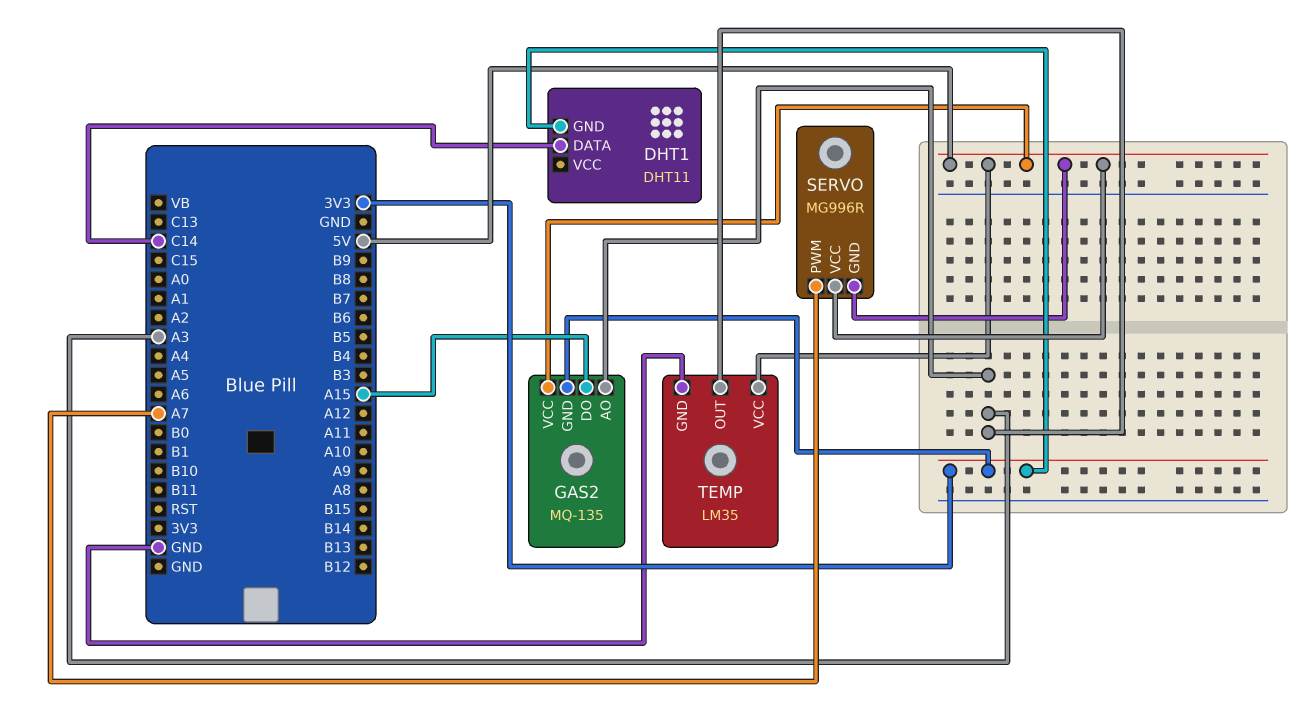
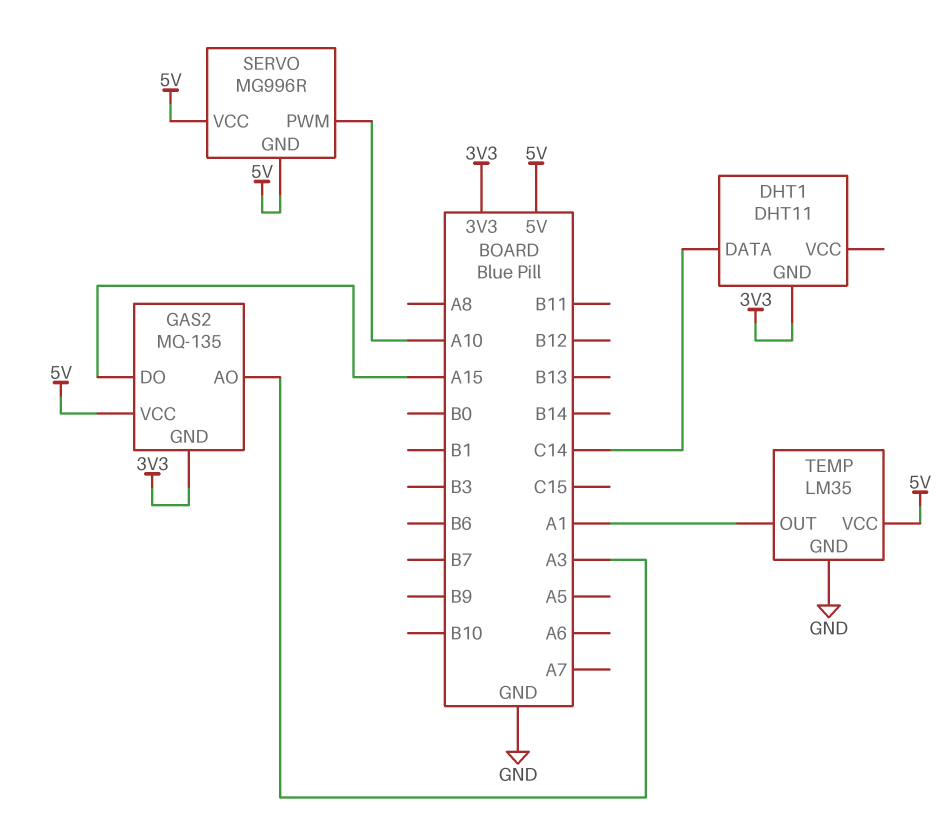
SERVO pin PWM: A7 -> A10
TEMP pin OUT: A3 -> A1

